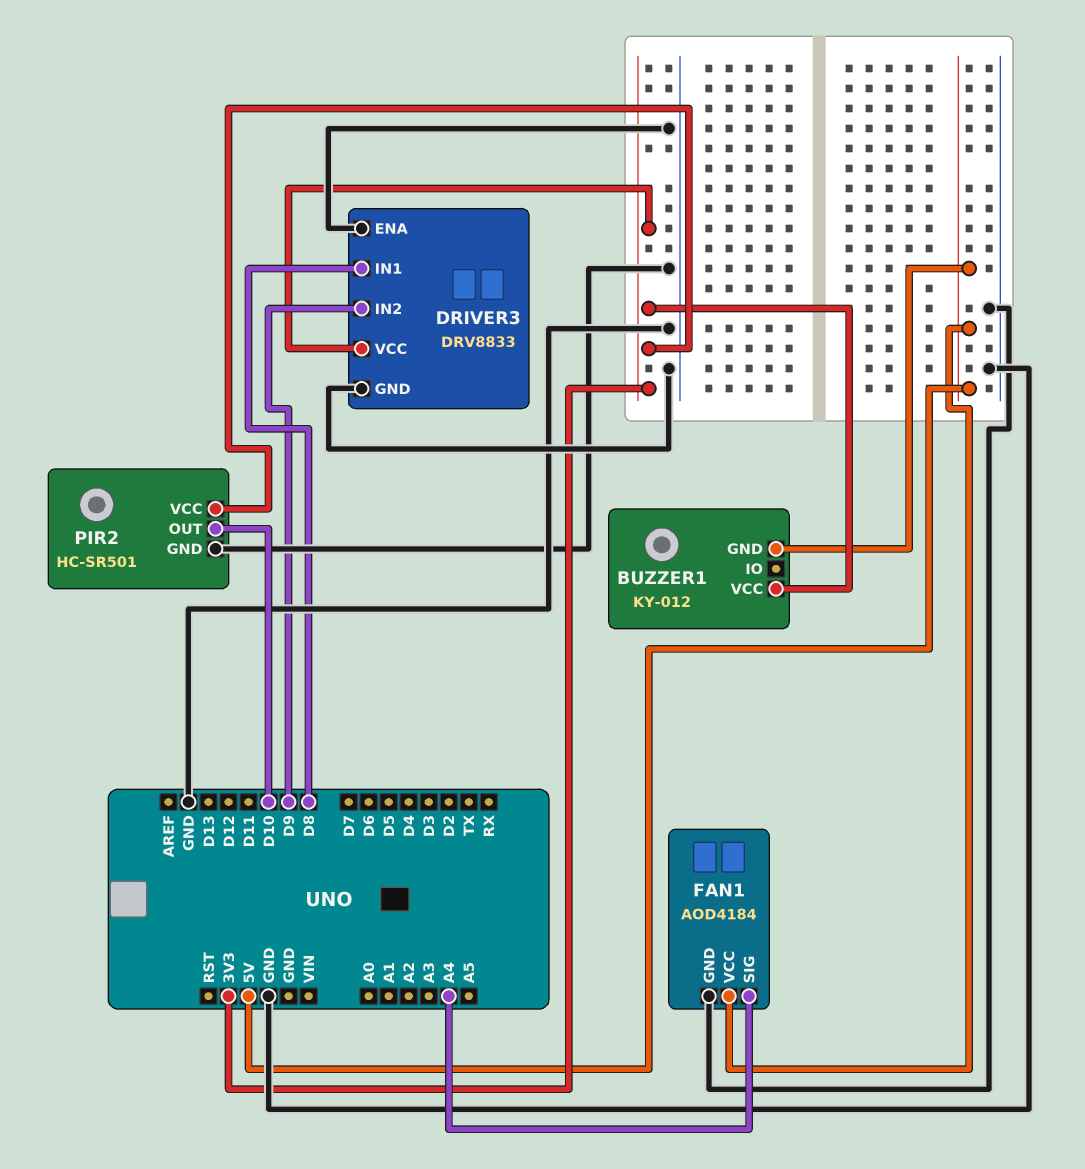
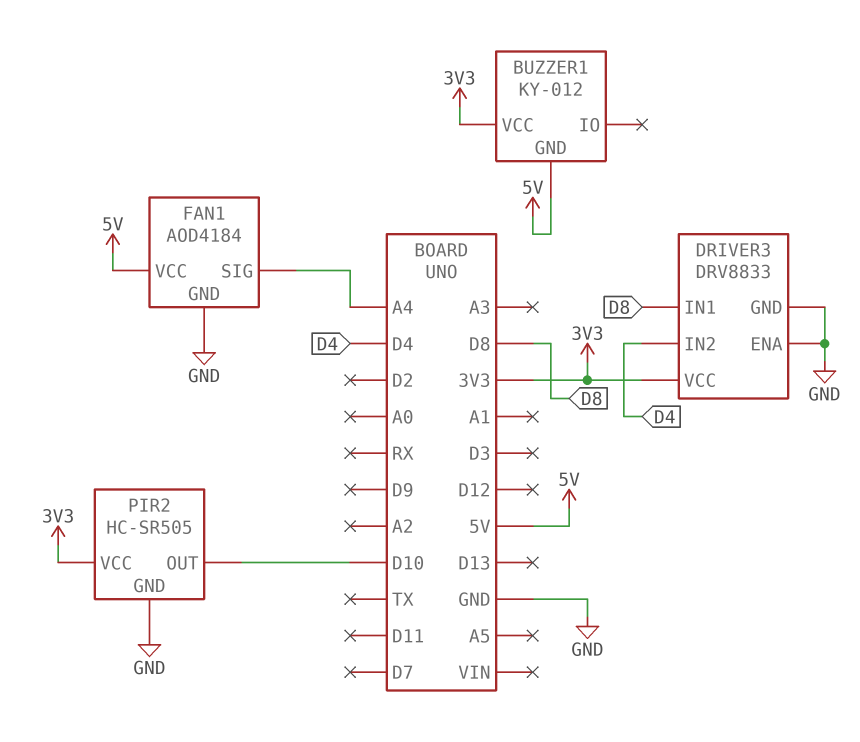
DRIVER3 pin IN2: D9 -> D4
PIR2: HC-SR501 -> HC-SR505

